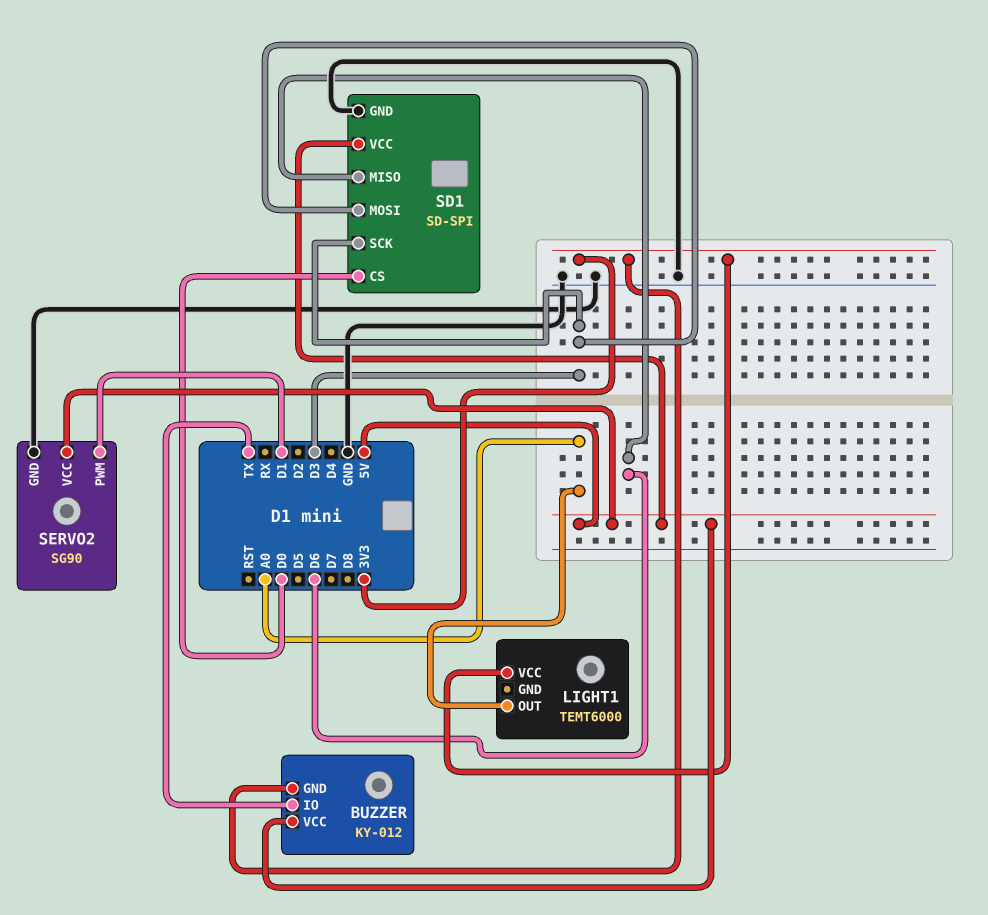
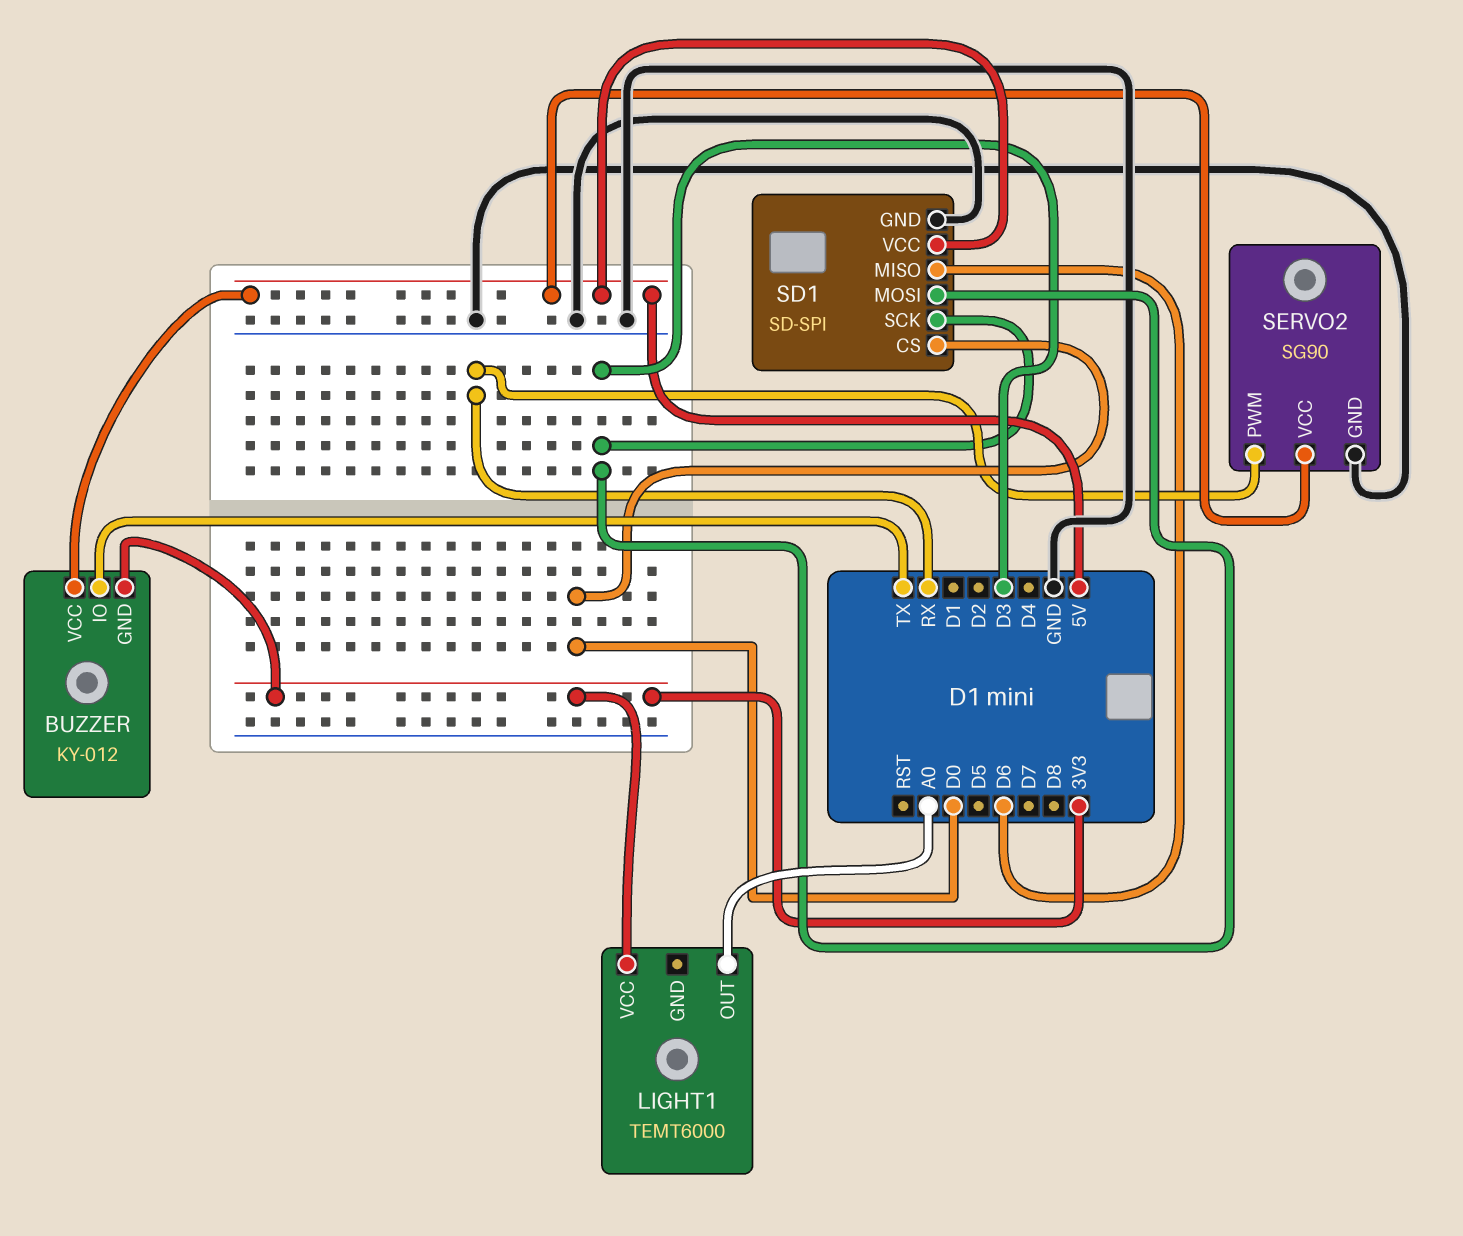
SERVO2 pin PWM: D1 -> RX

